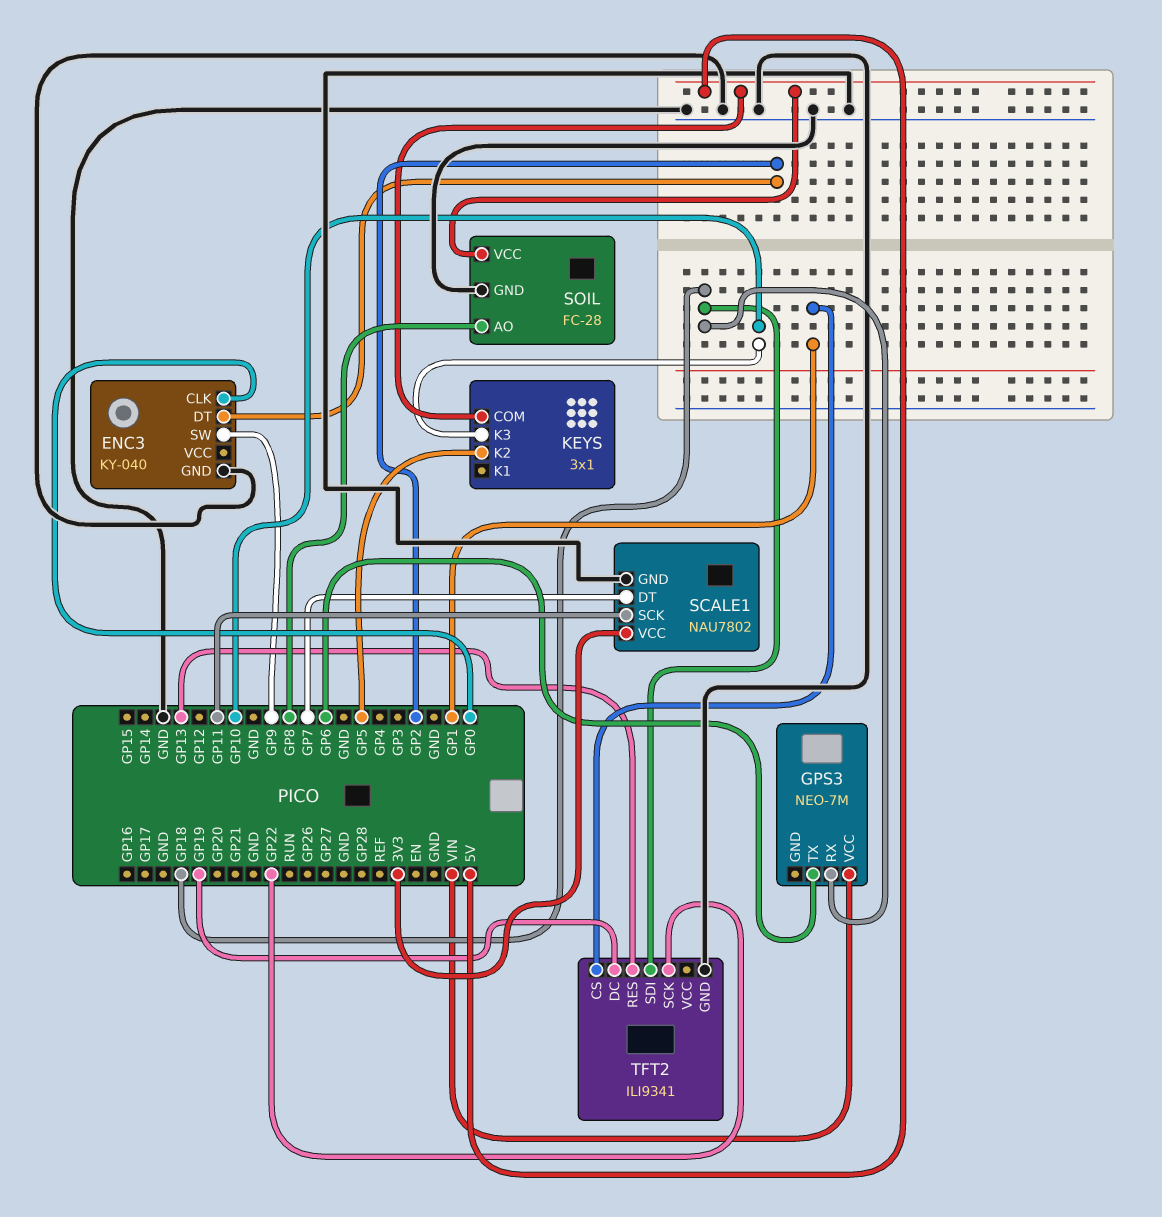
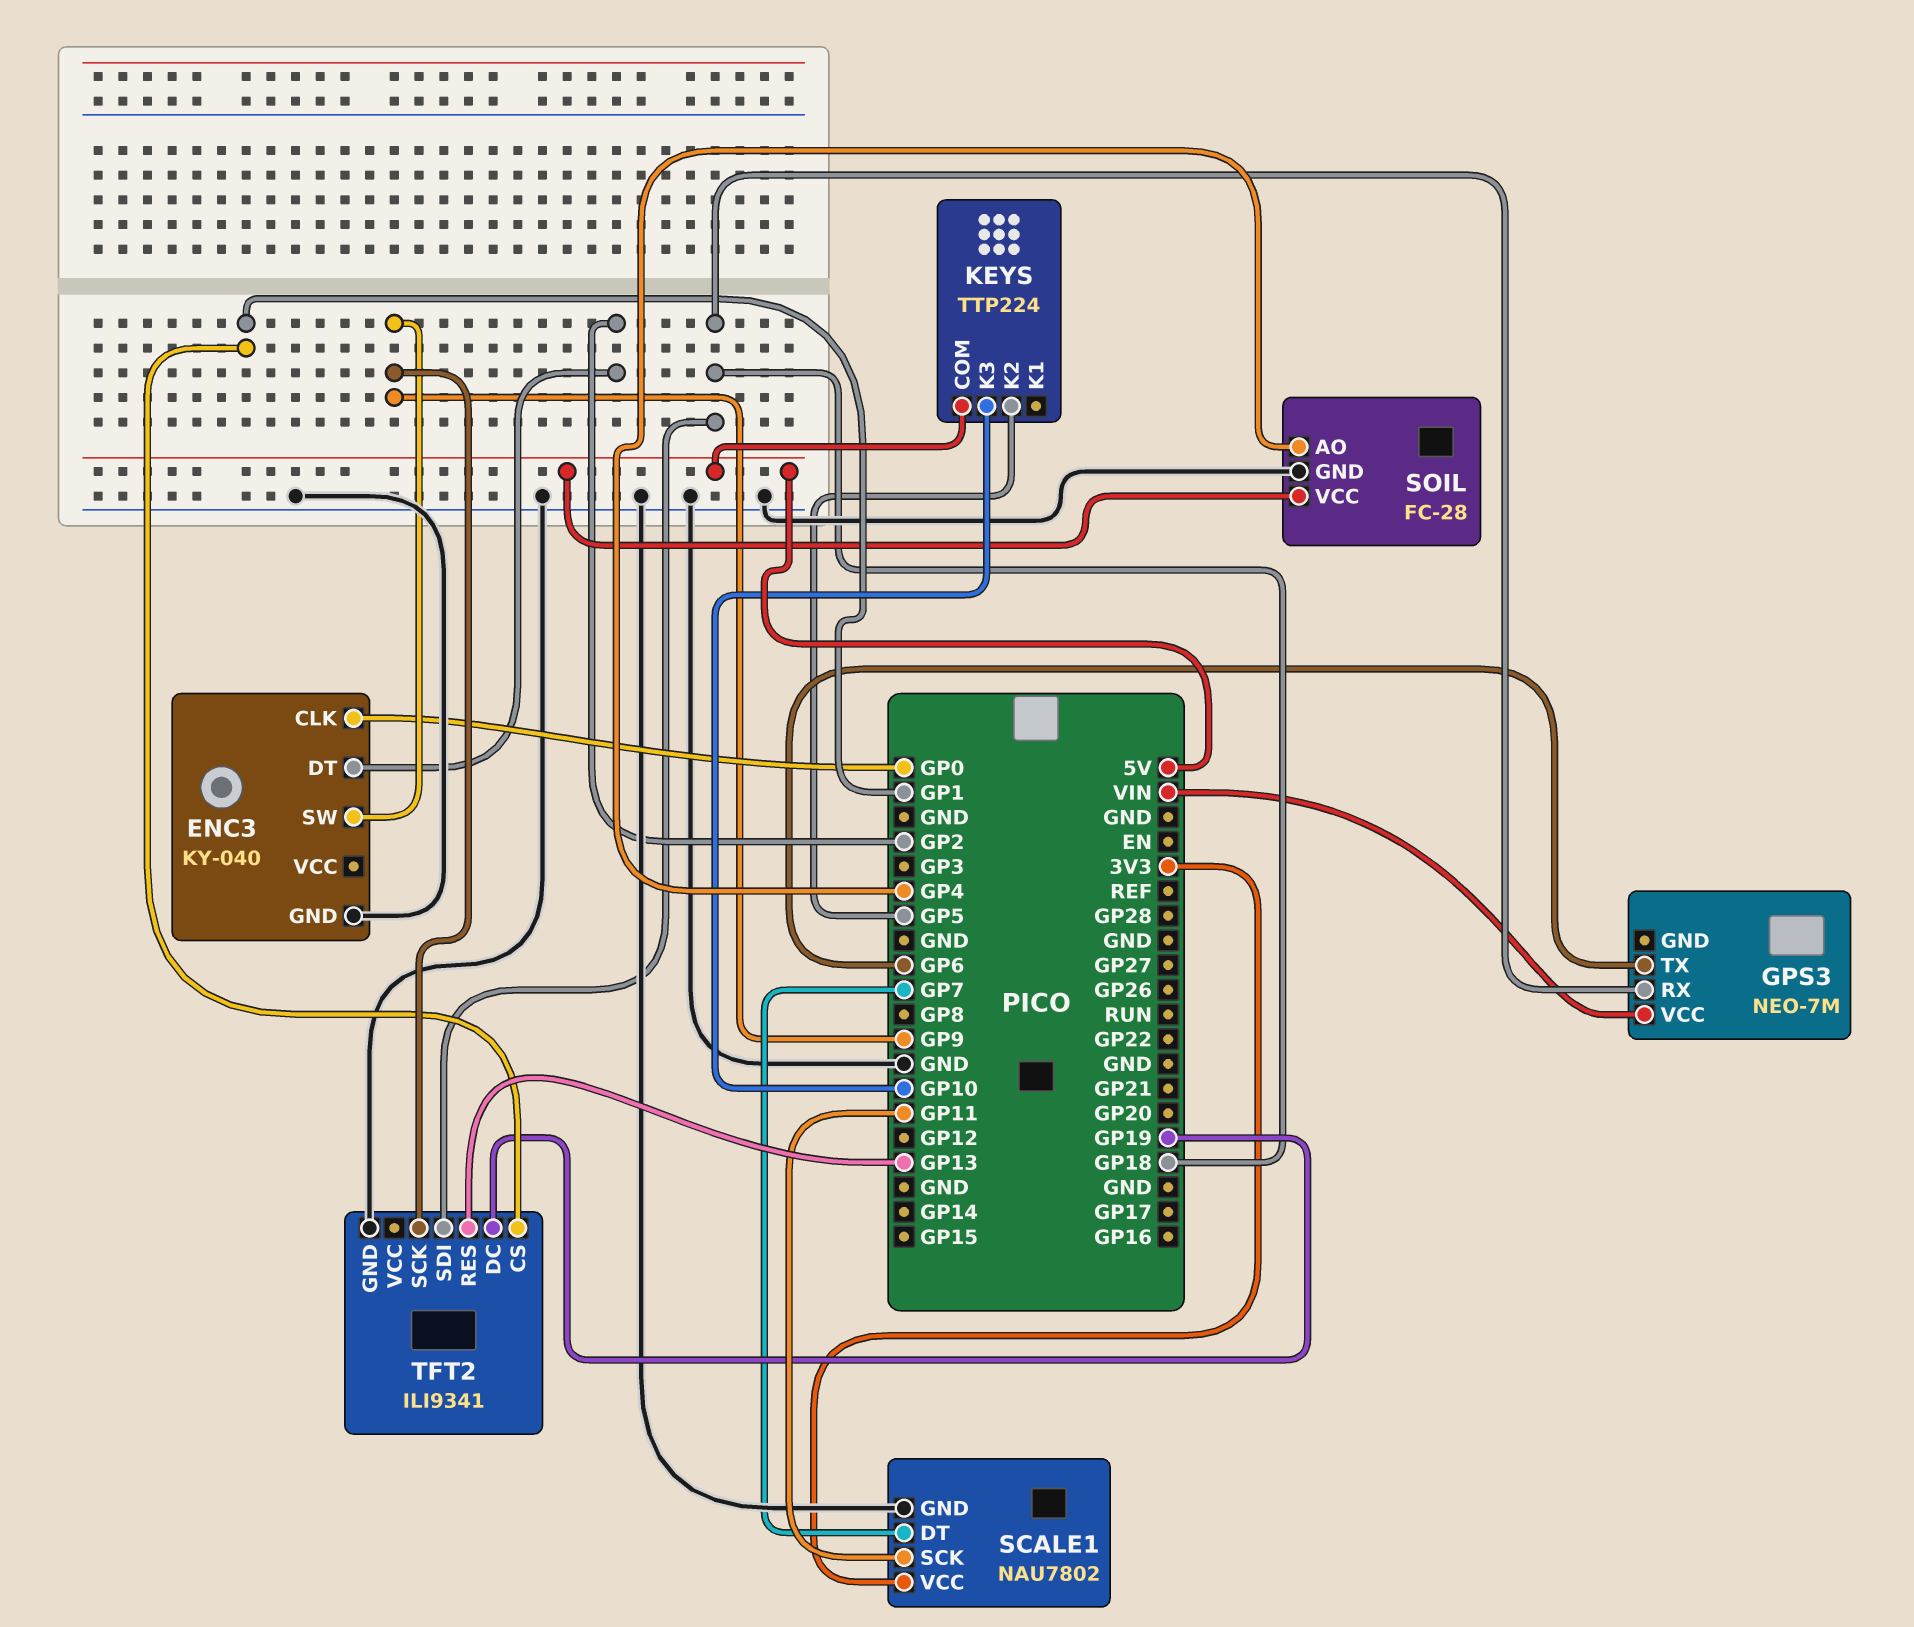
KEYS: 3x1 -> TTP224
SOIL pin AO: GP8 -> GP4
TFT2 pin SCK: GP22 -> GP9

